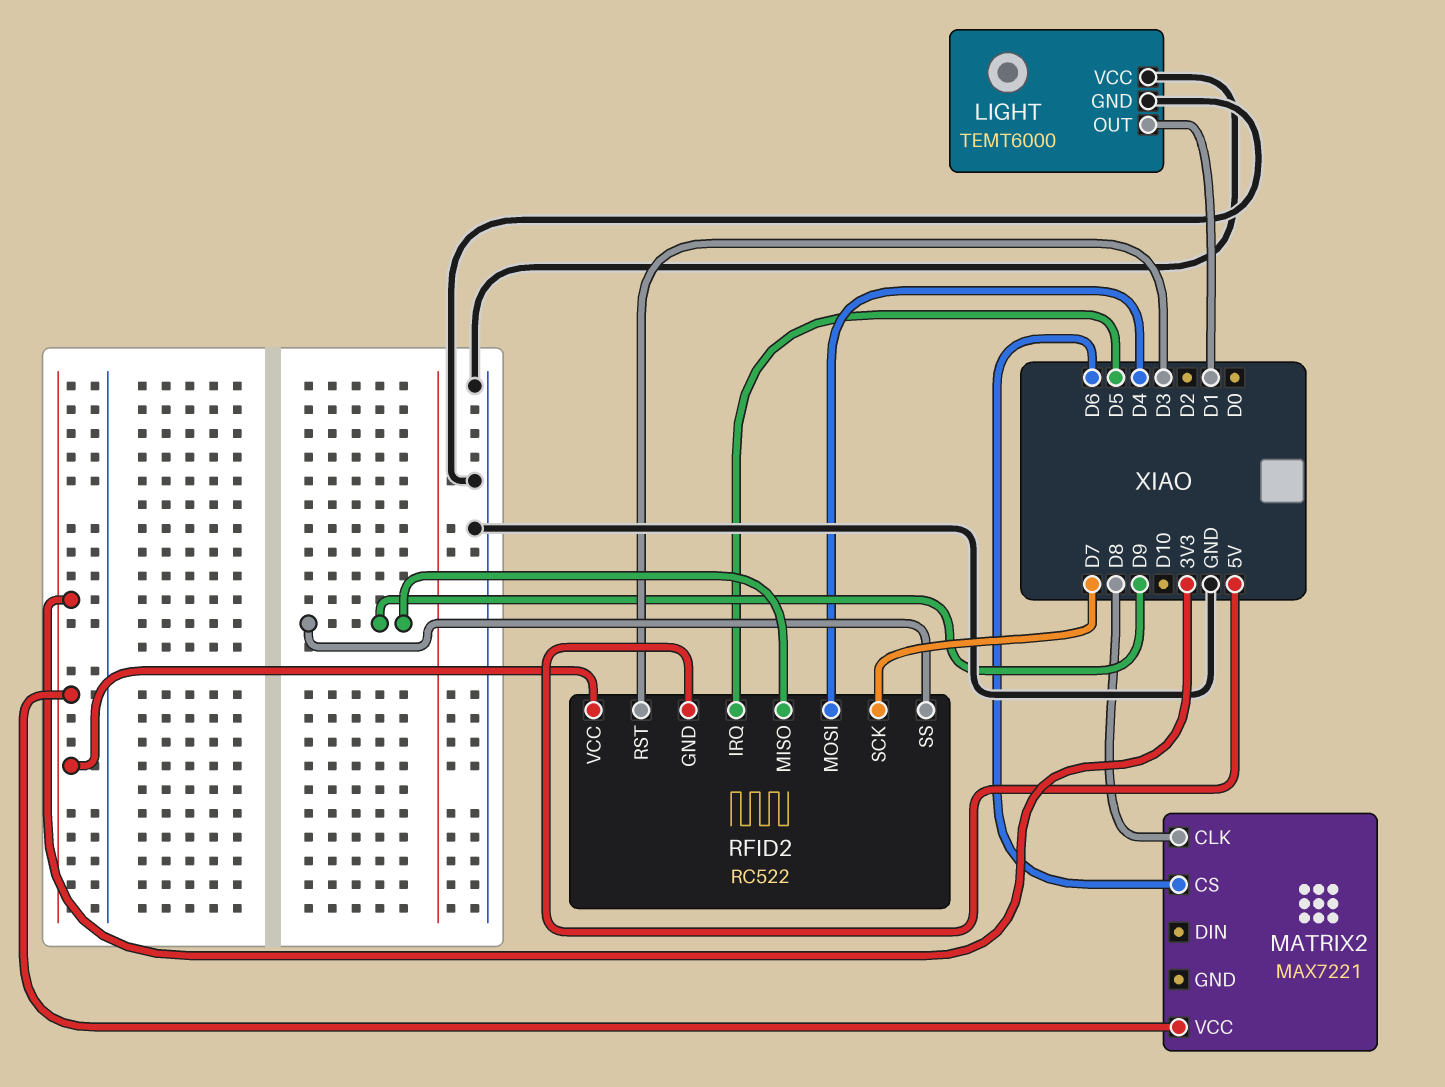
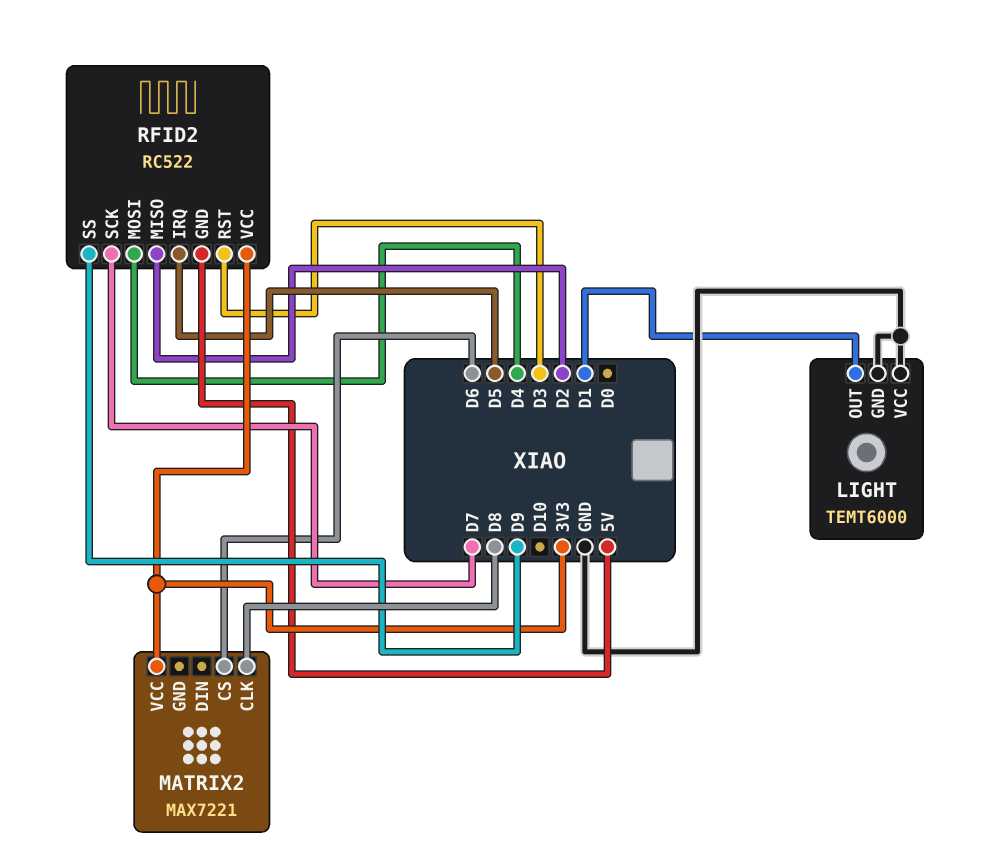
RFID2 pin MISO: D9 -> D2

